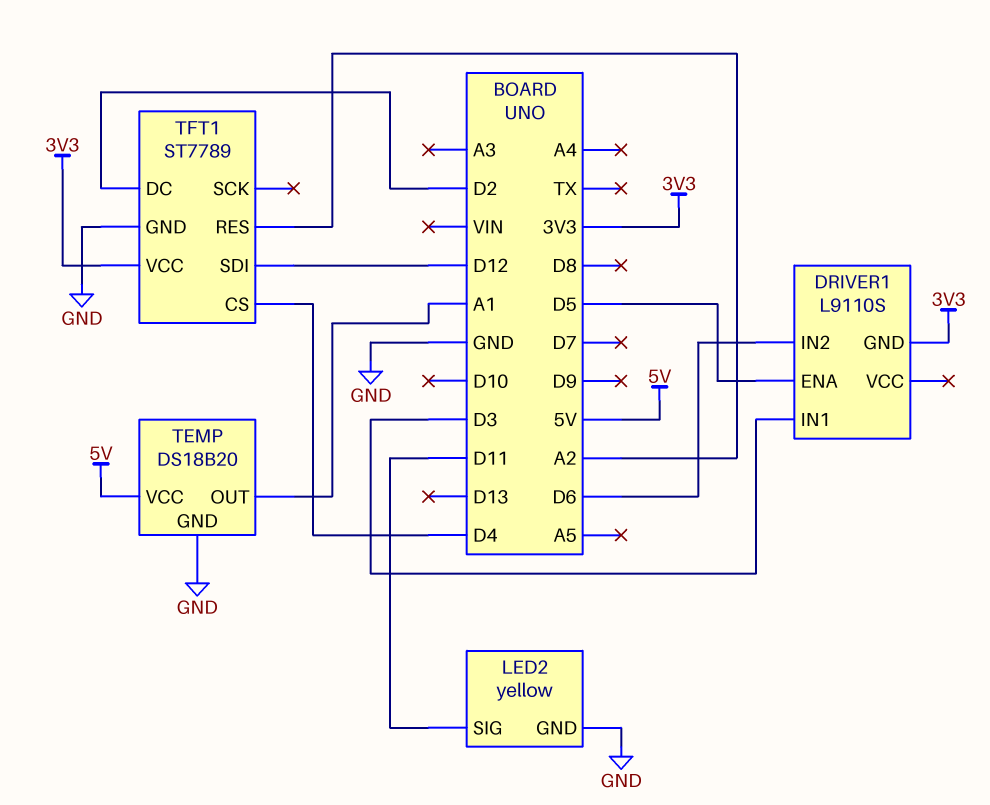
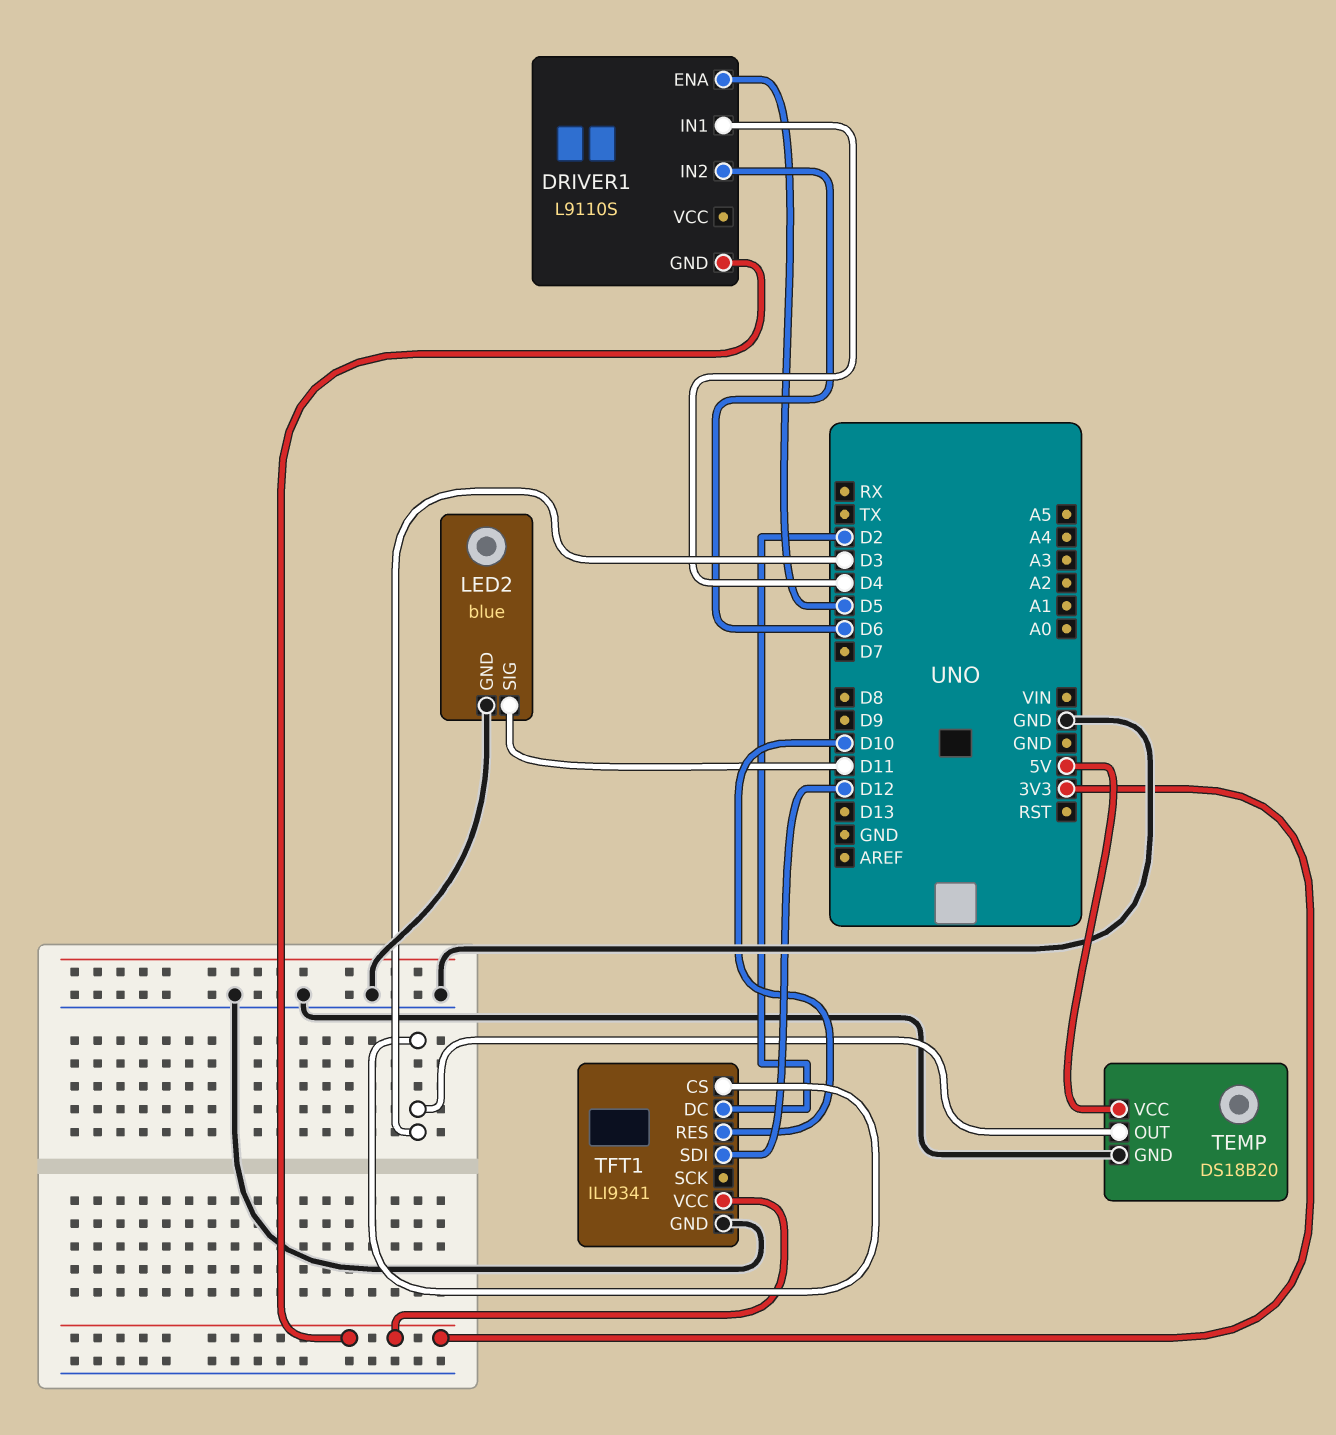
DRIVER1 pin IN1: D3 -> D4
LED2: yellow -> blue
TEMP pin OUT: A1 -> D3
TFT1: ST7789 -> ILI9341
TFT1 pin CS: D4 -> D3
TFT1 pin RES: A2 -> D10

